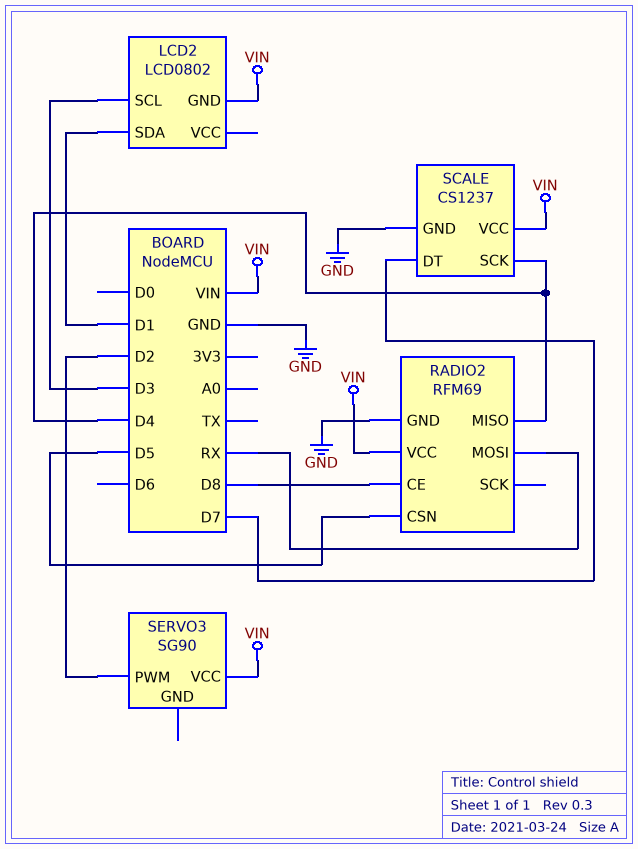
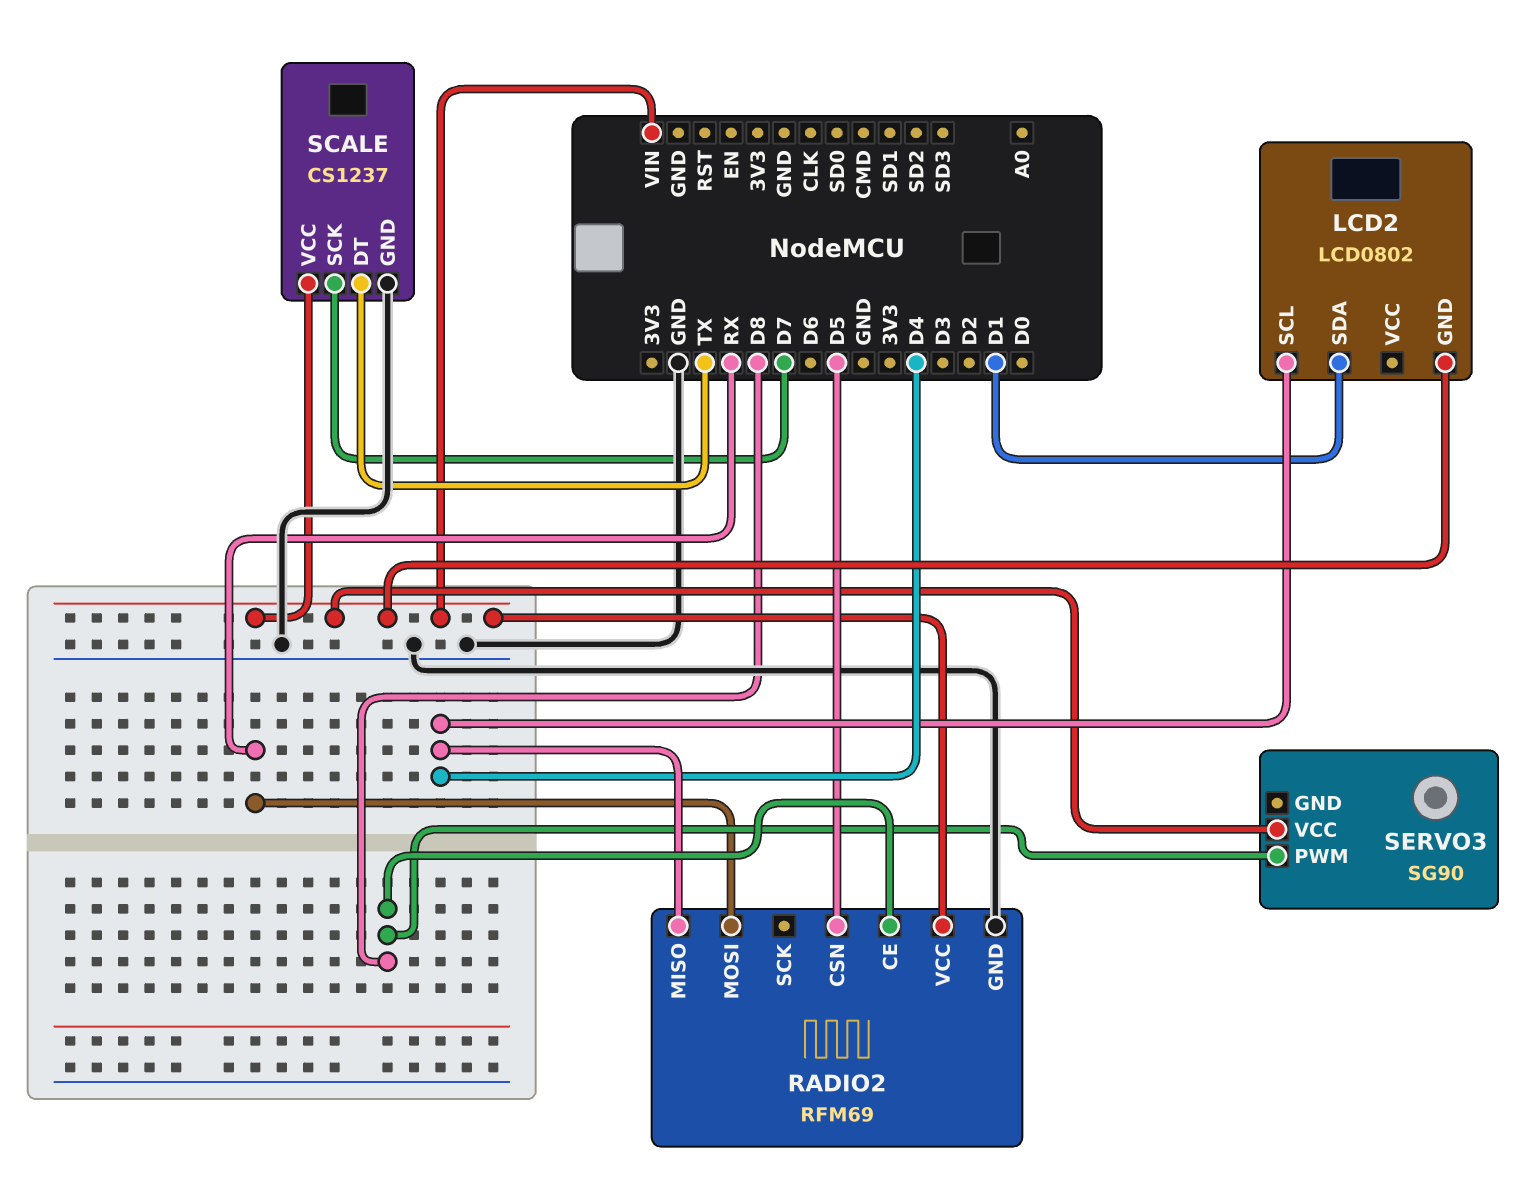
LCD2 pin SCL: D3 -> D4
SCALE pin DT: D7 -> TX
SCALE pin SCK: D4 -> D7
SERVO3 pin PWM: D2 -> D8

